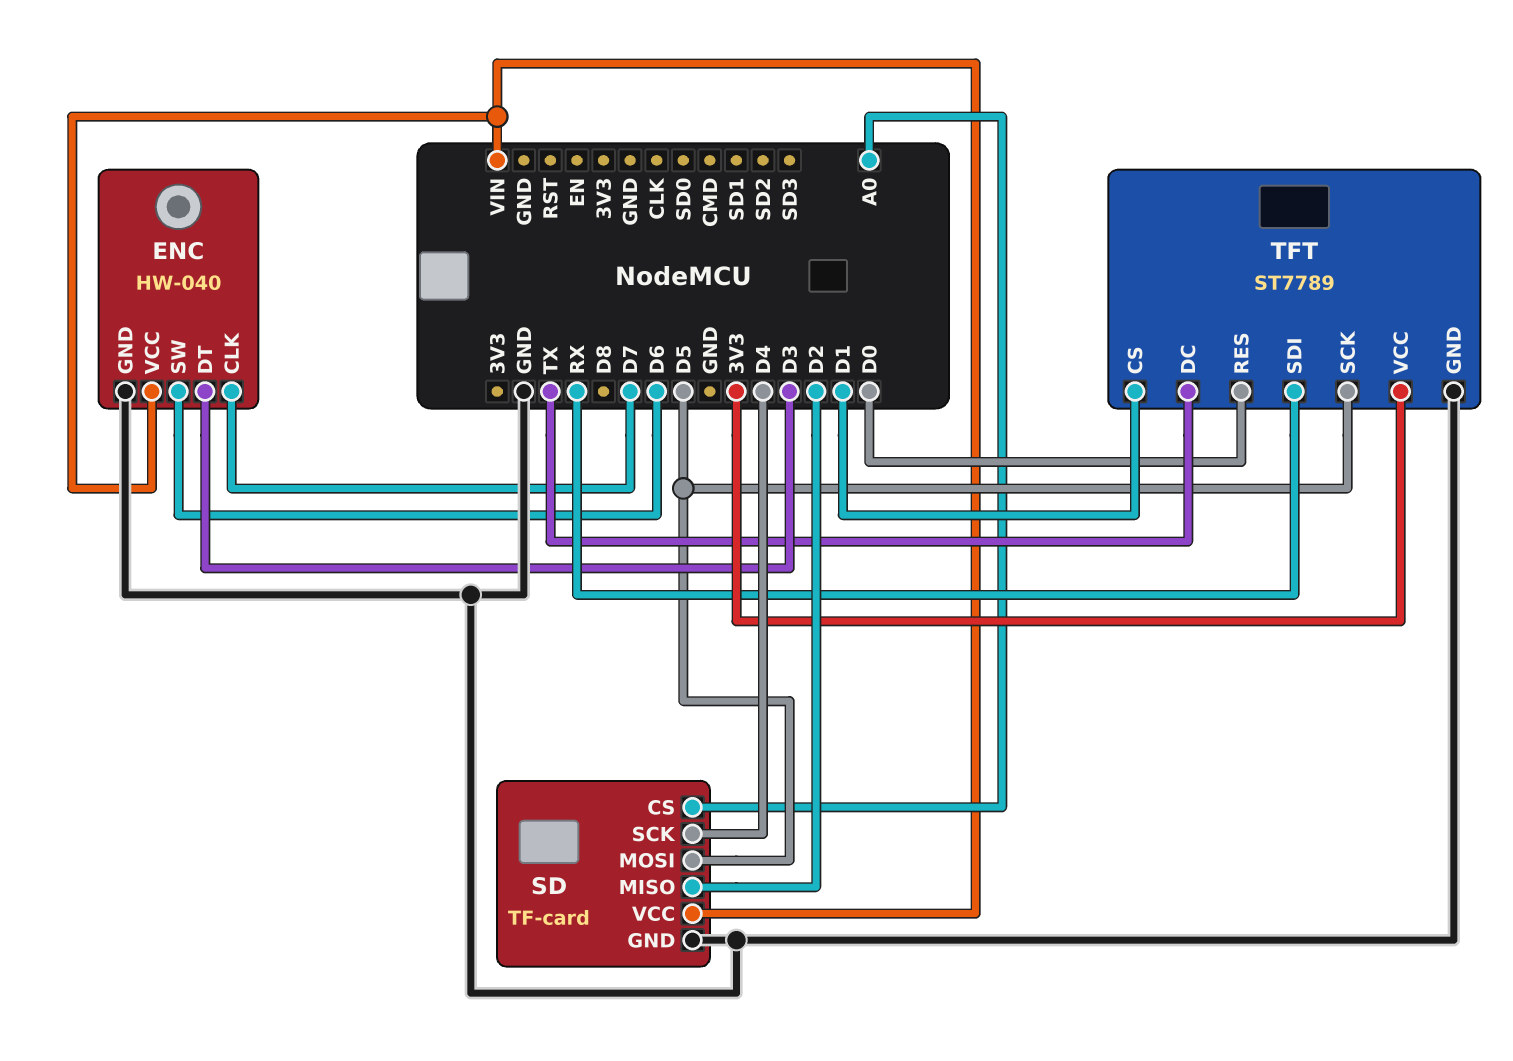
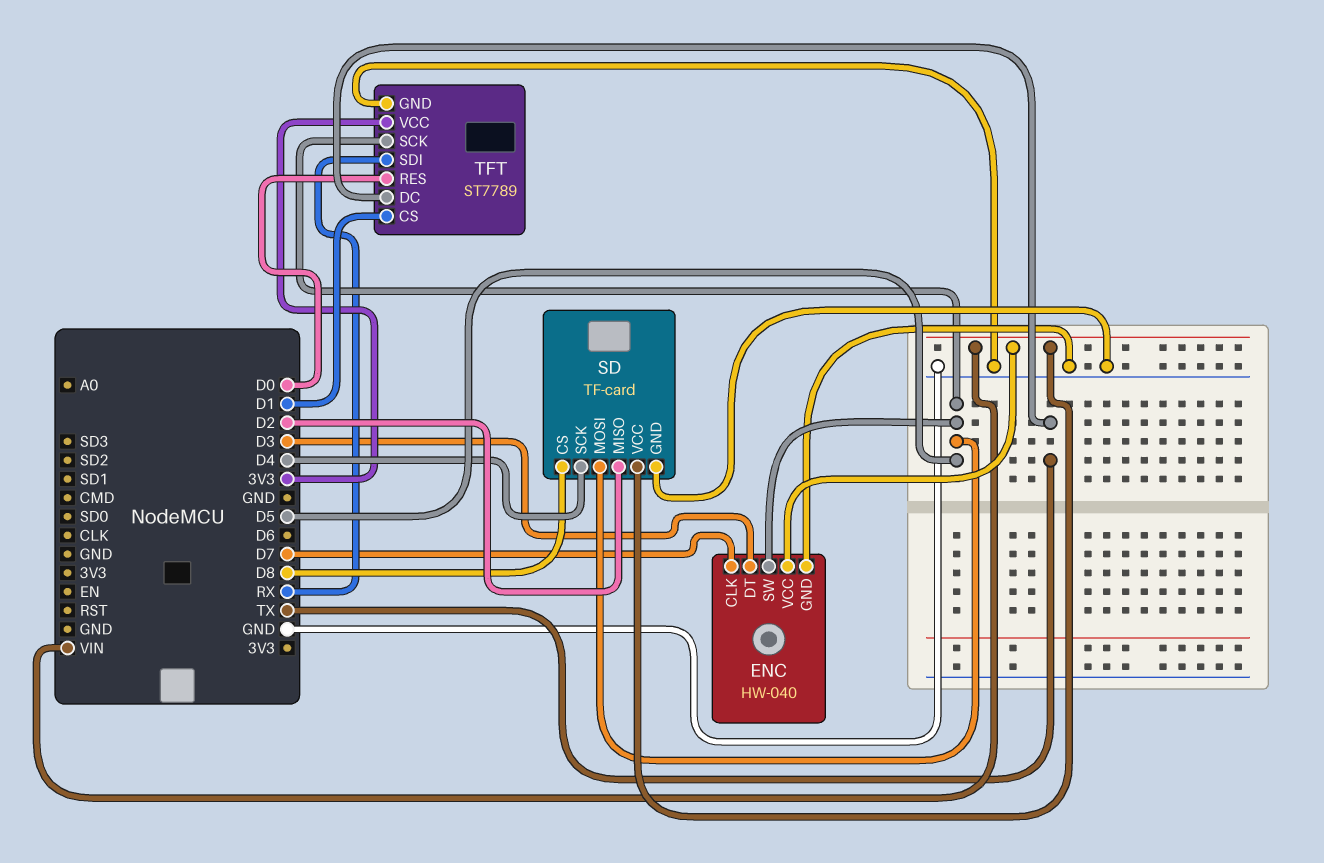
ENC pin SW: D6 -> D5
SD pin CS: A0 -> D8

